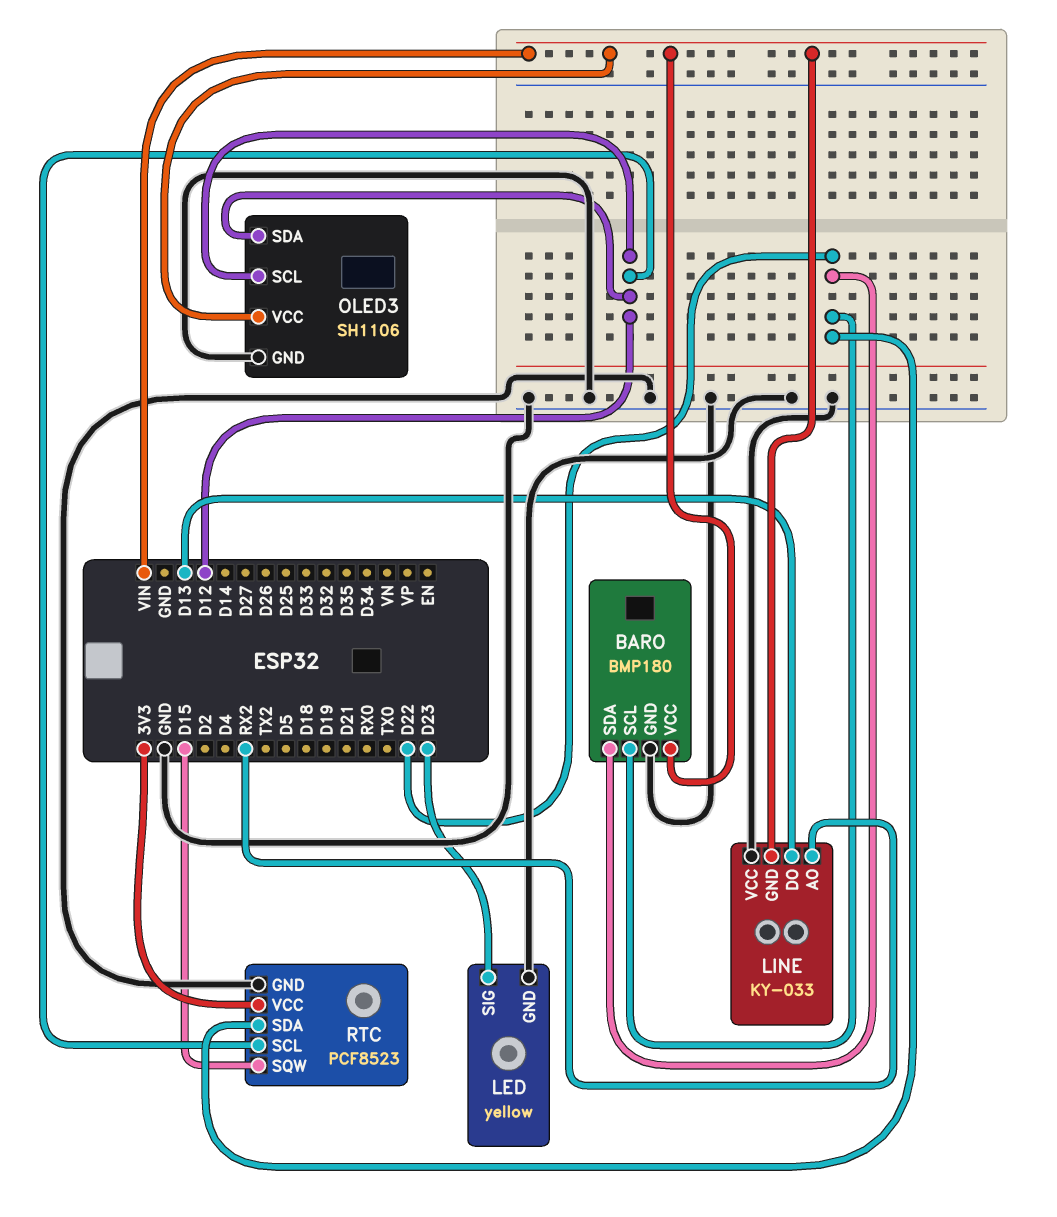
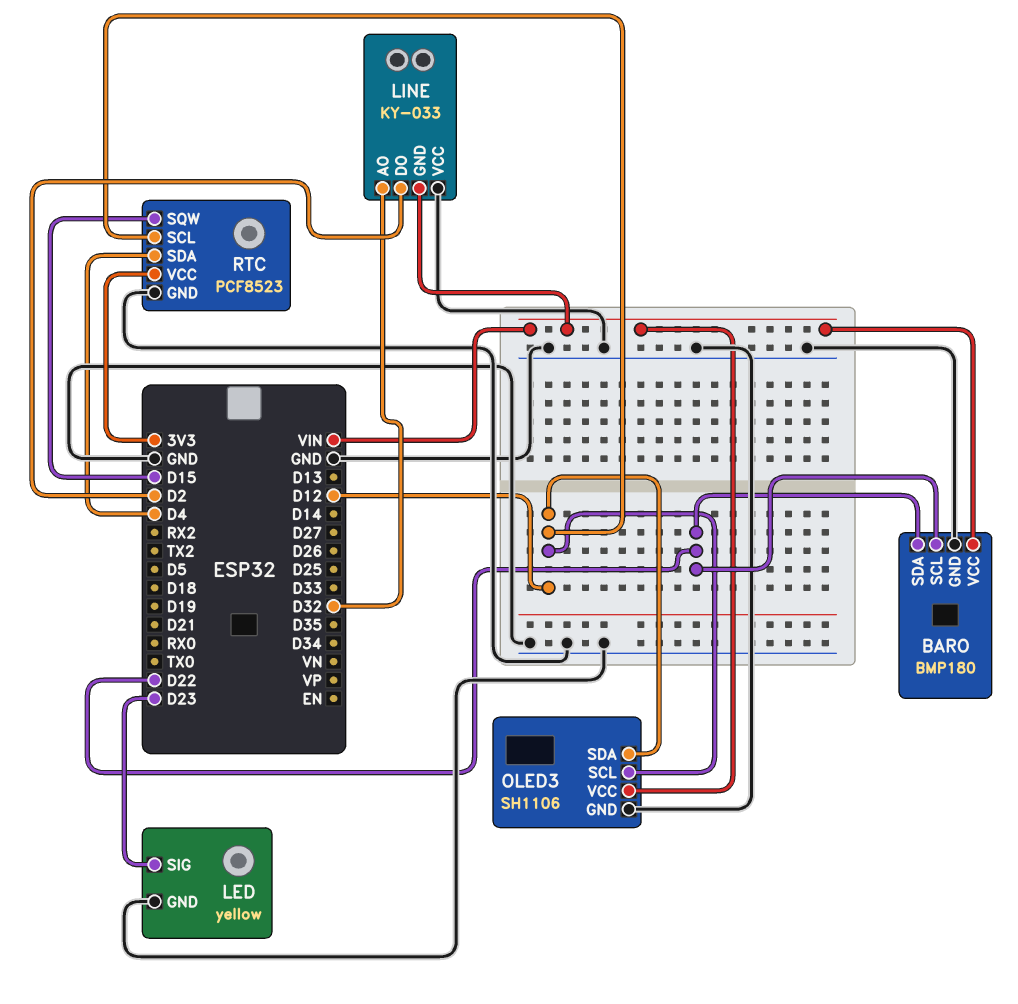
LINE pin AO: RX2 -> D32
LINE pin DO: D13 -> D2
RTC pin SDA: D22 -> D4

